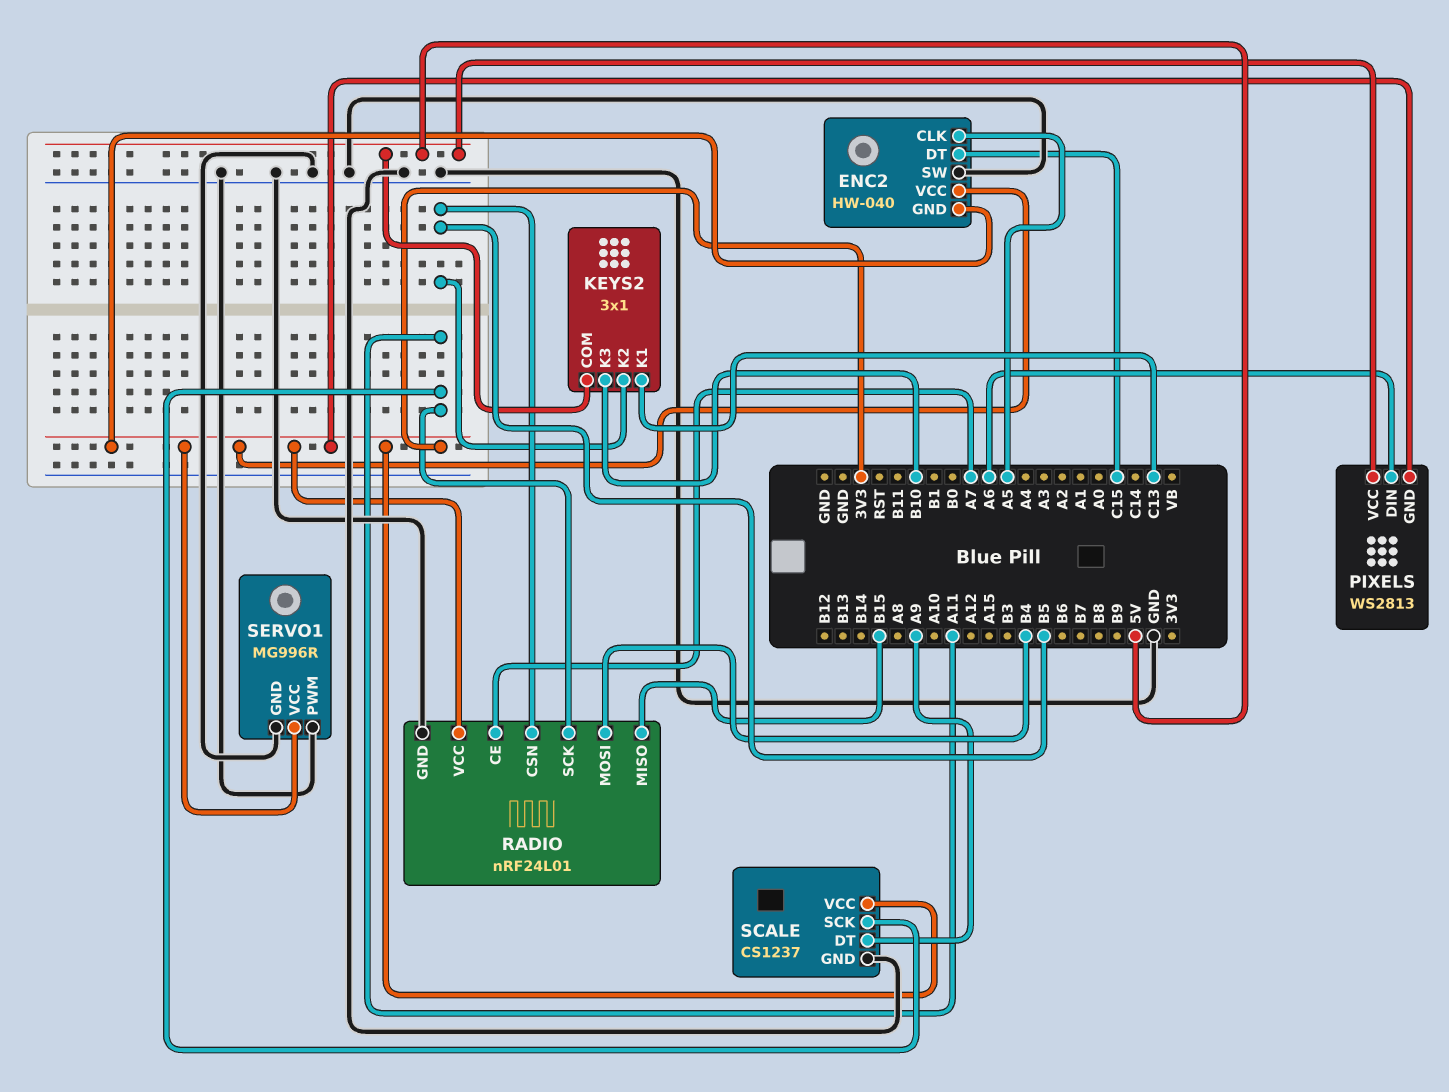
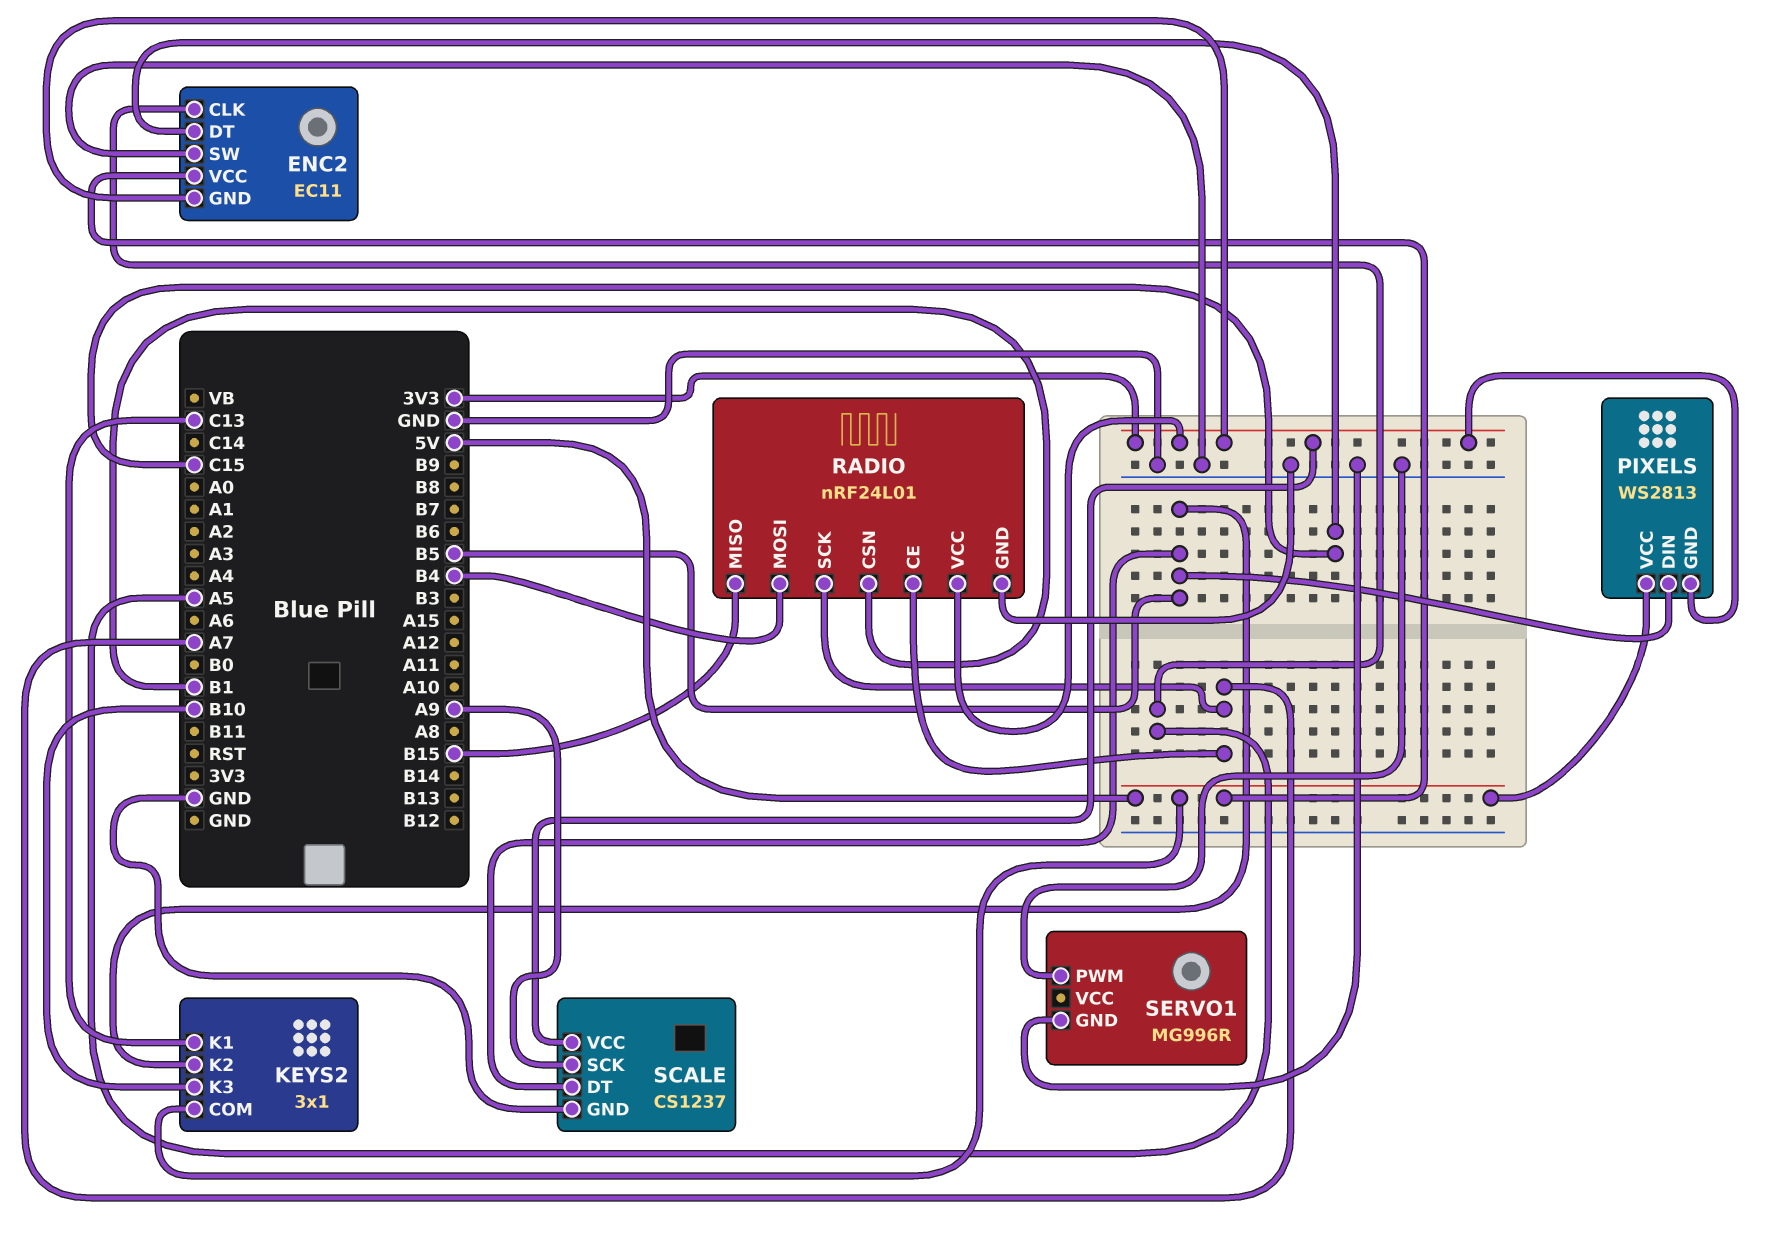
ENC2: HW-040 -> EC11
ENC2 pin VCC: 3V3 -> 5V
PIXELS pin DIN: A6 -> B5
RADIO pin CSN: B5 -> B1
RADIO pin SCK: A11 -> A7
SCALE pin DT: A9 -> B5
SCALE pin SCK: A11 -> A9
SERVO1 pin VCC: 3V3 -> none

